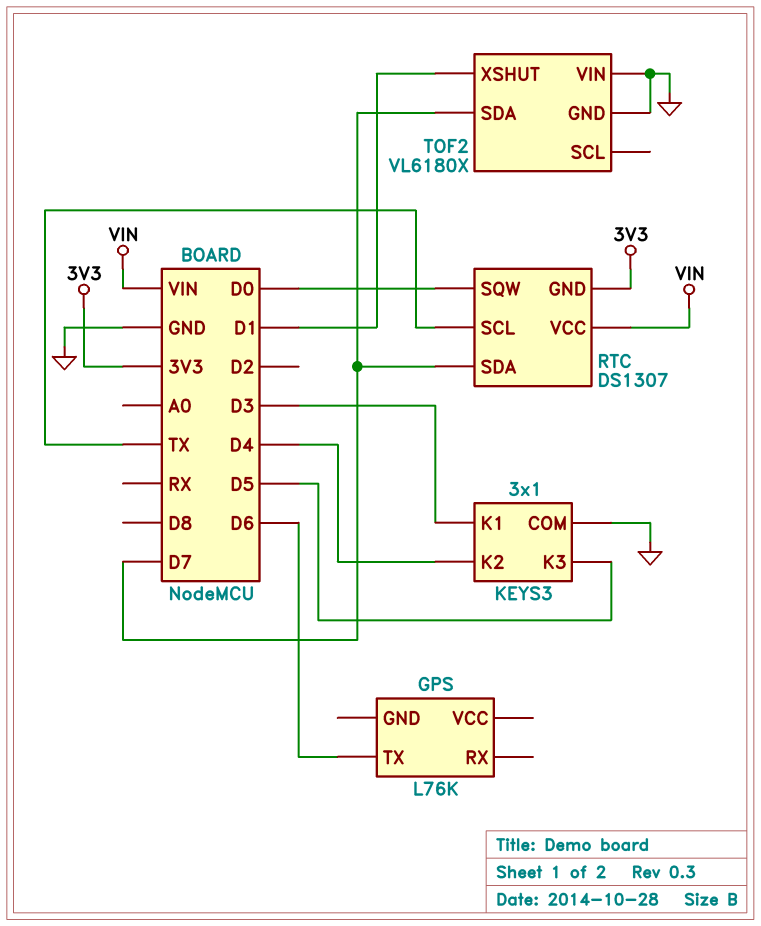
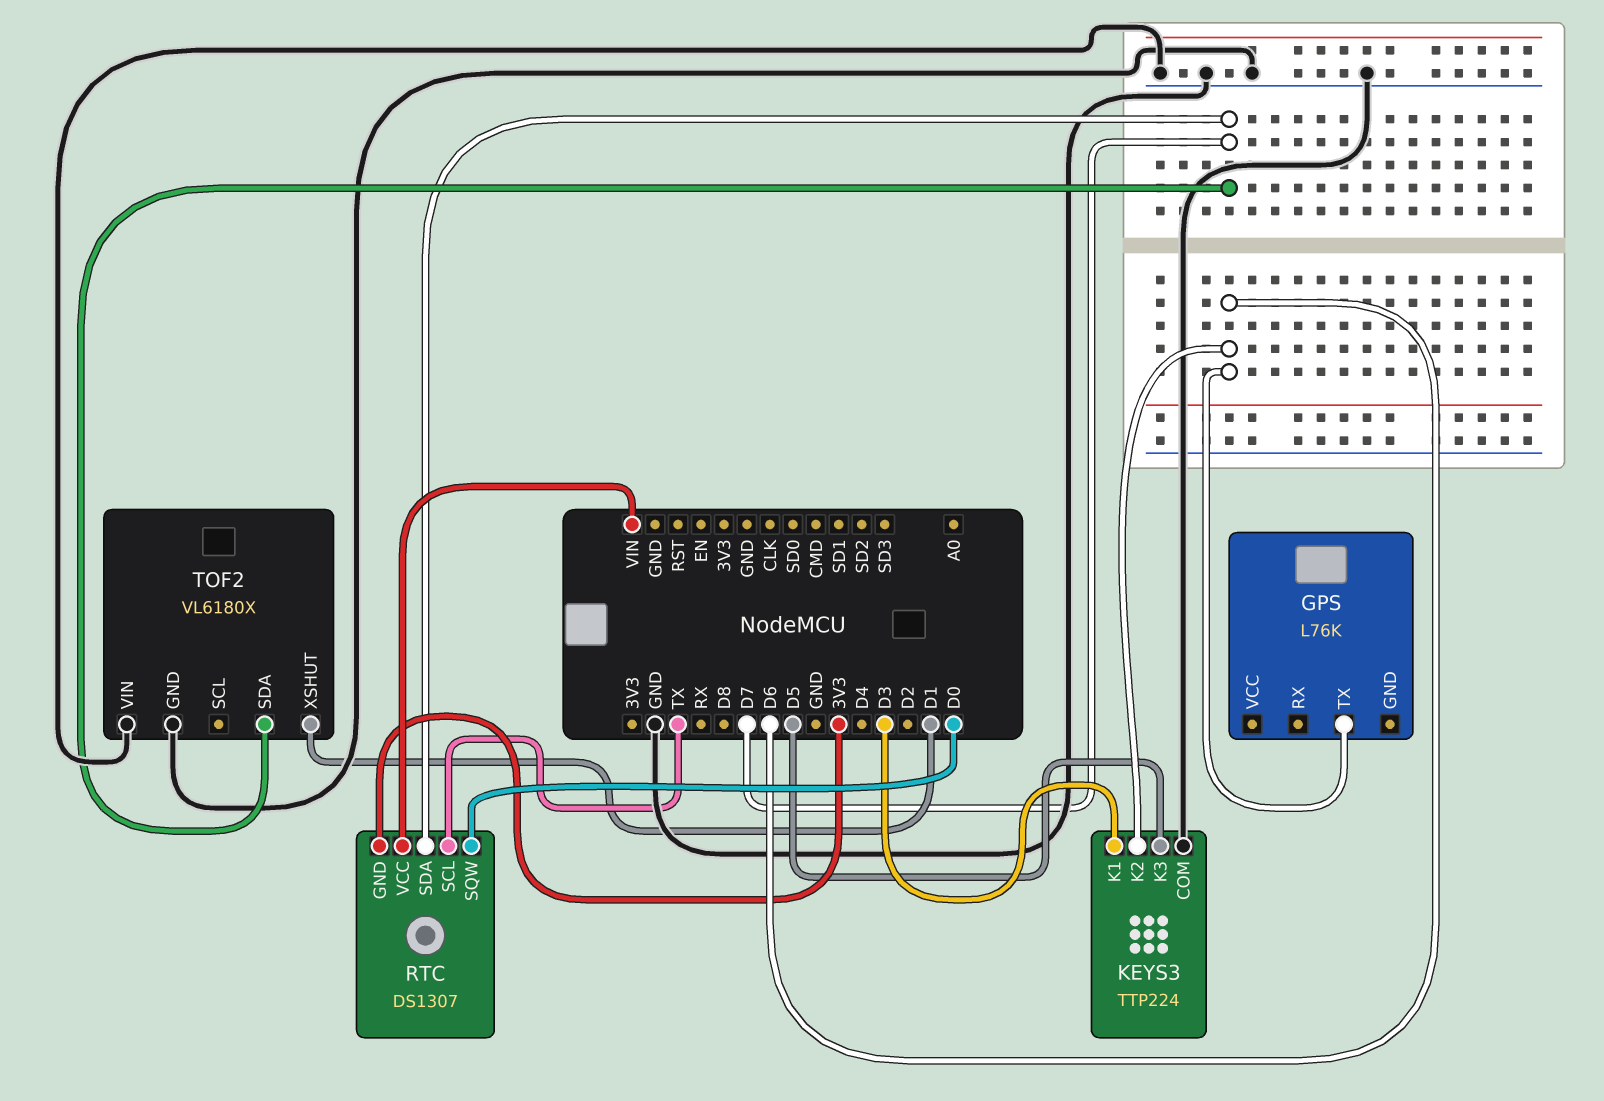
KEYS3: 3x1 -> TTP224
KEYS3 pin K2: D4 -> D6

